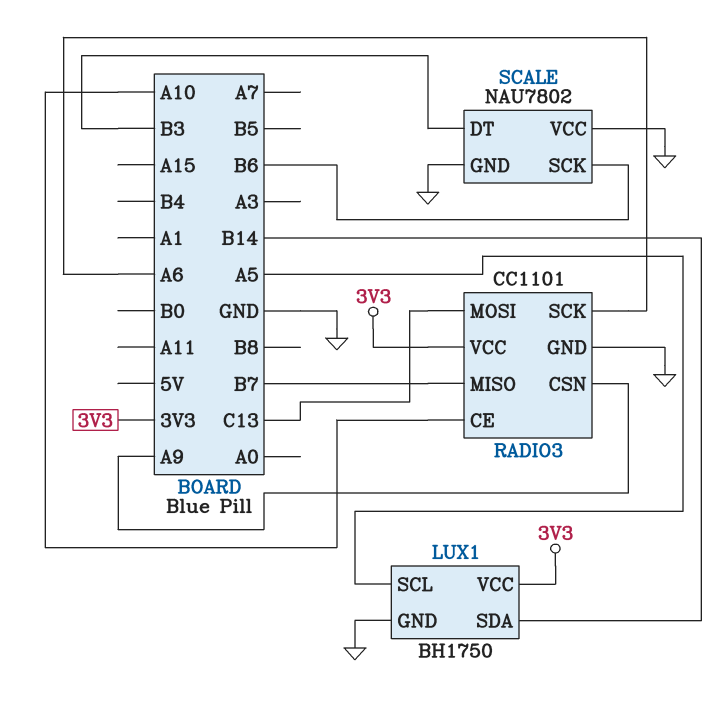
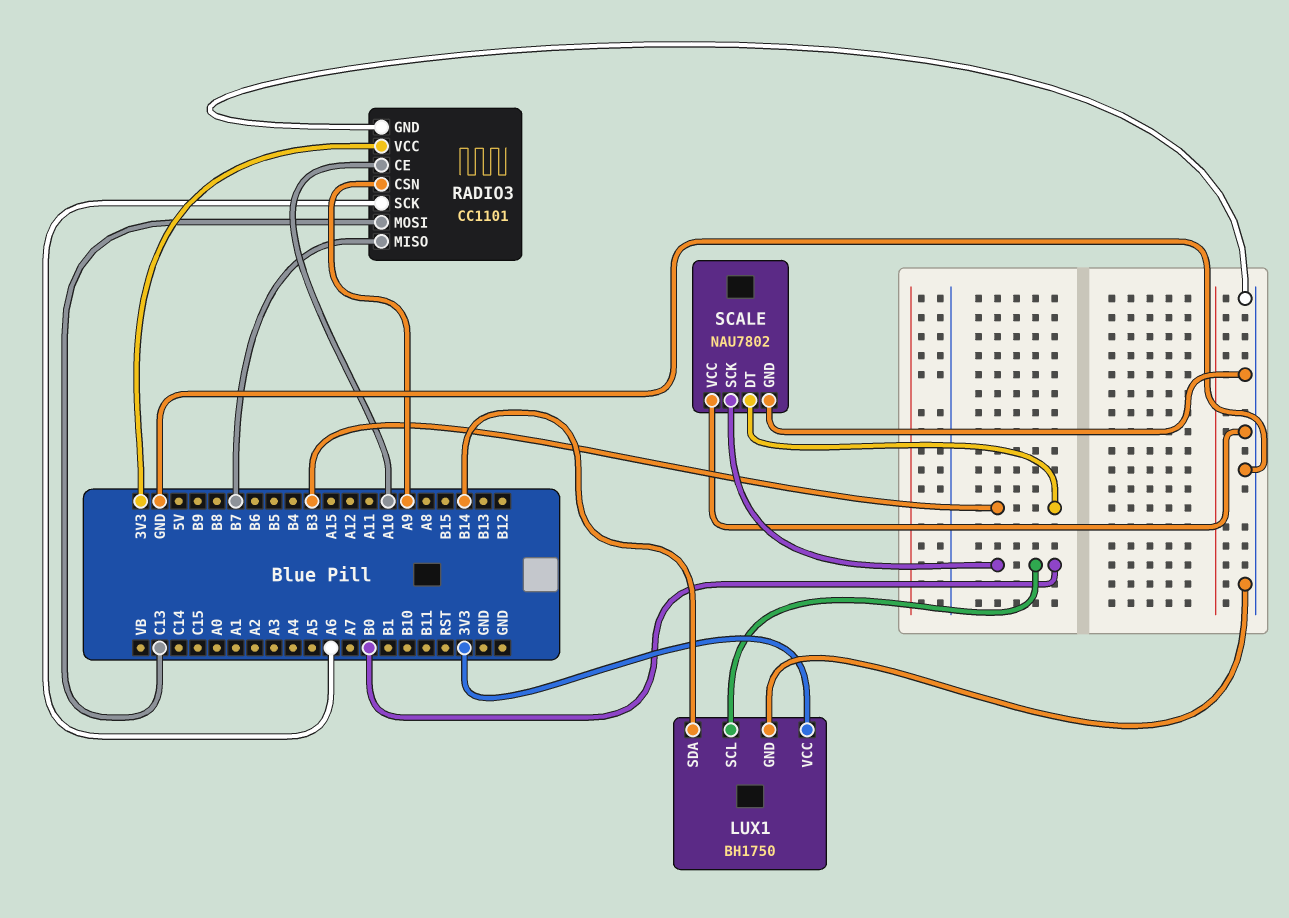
LUX1 pin SCL: A5 -> B0
SCALE pin SCK: B6 -> B0

